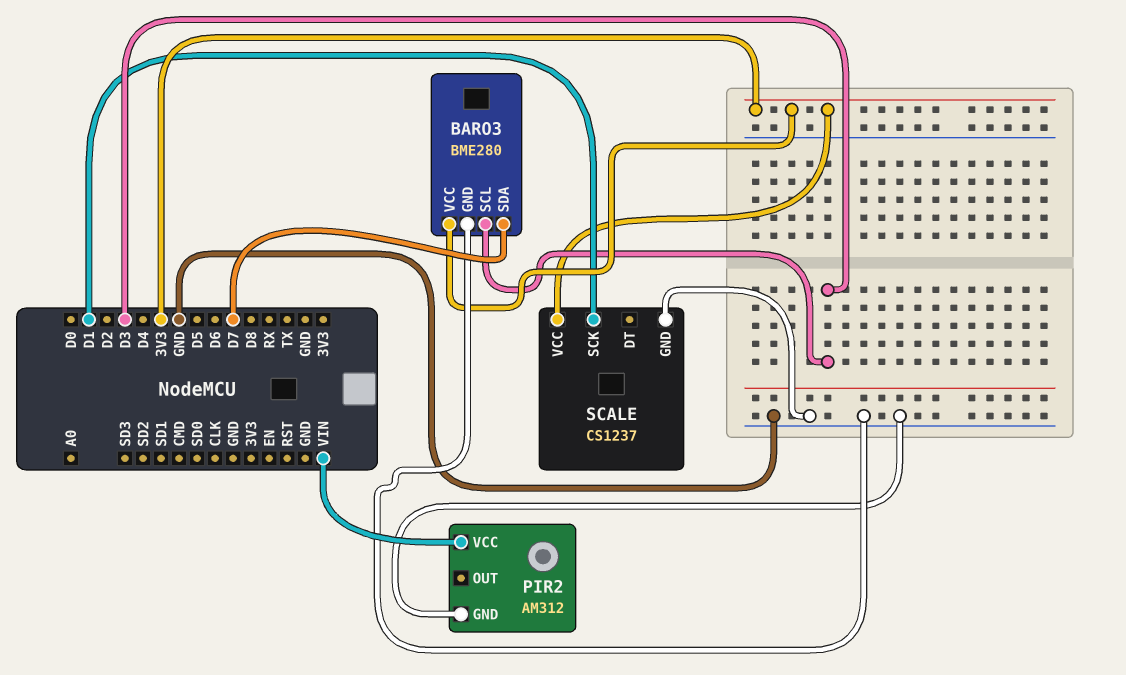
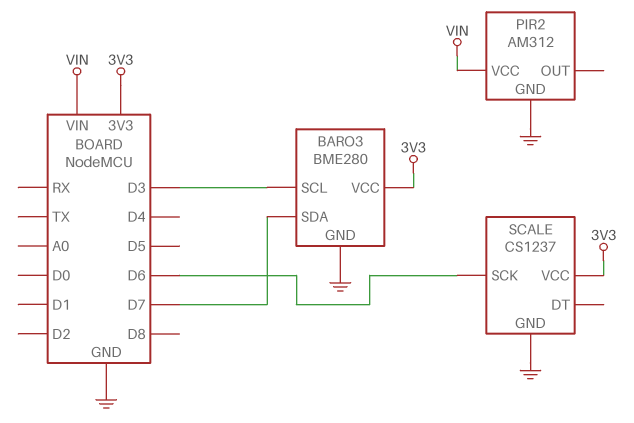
SCALE pin SCK: D1 -> D6

